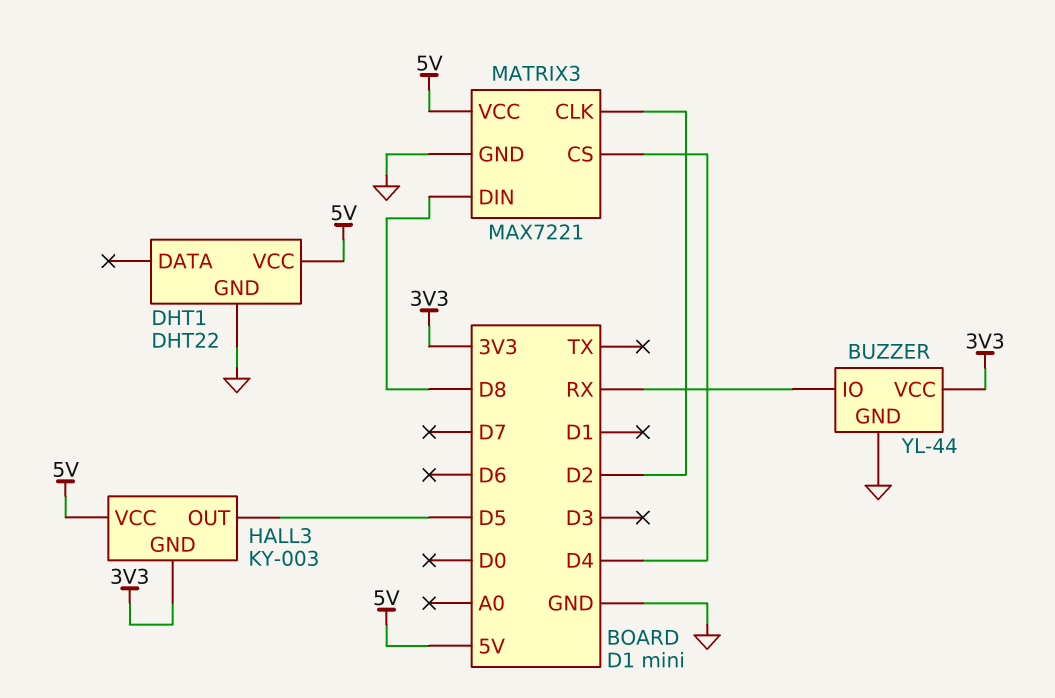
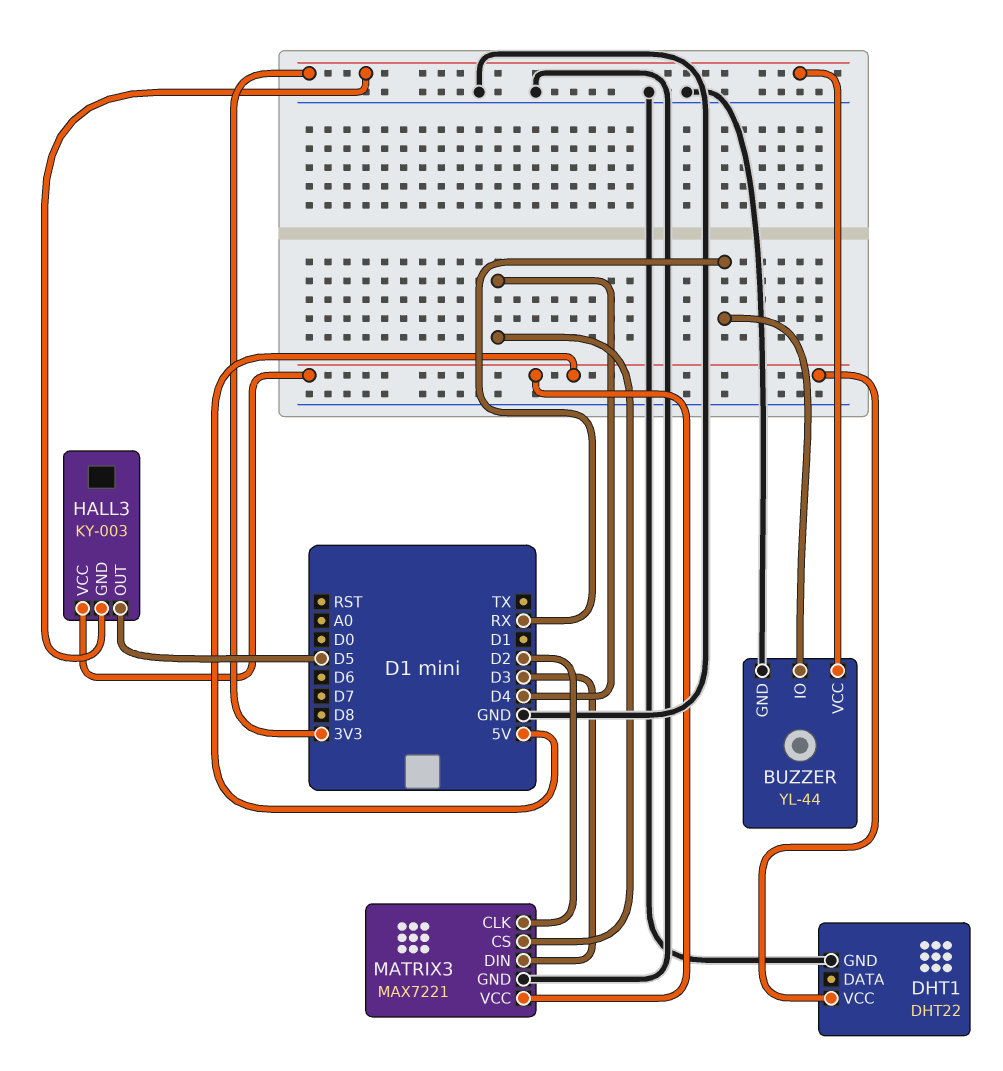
MATRIX3 pin DIN: D8 -> D3

